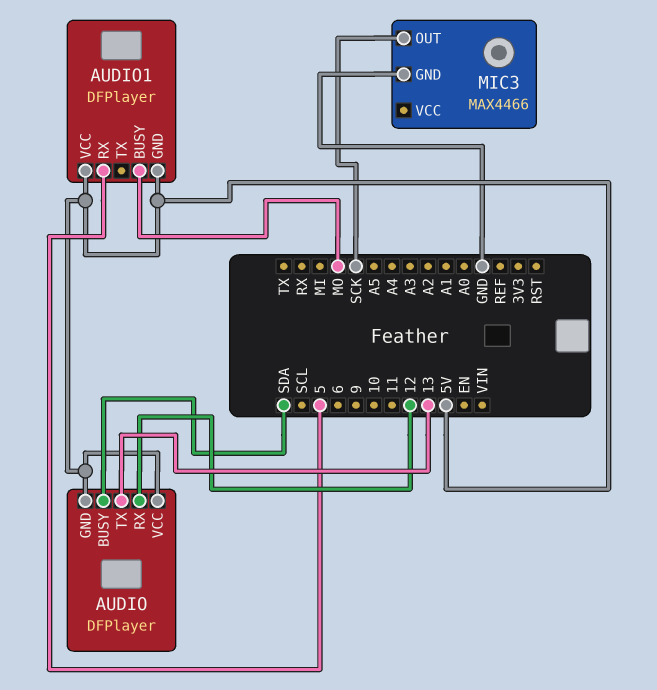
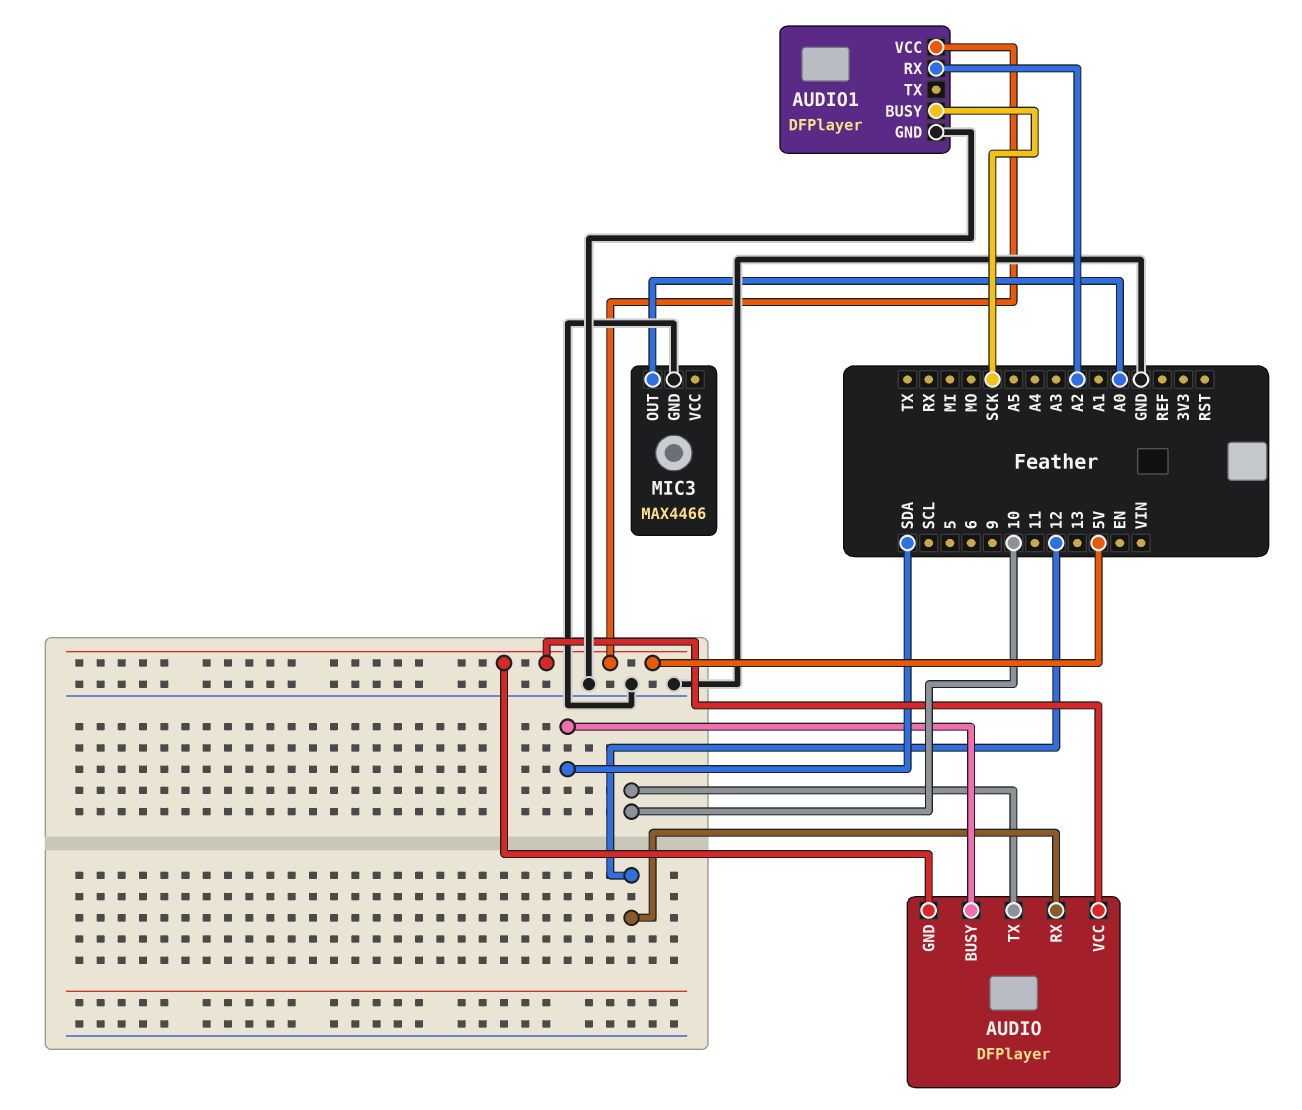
AUDIO pin TX: 13 -> 10
AUDIO1 pin BUSY: MO -> SCK
AUDIO1 pin GND: 5V -> GND
AUDIO1 pin RX: 5 -> A2
MIC3 pin OUT: SCK -> A0

